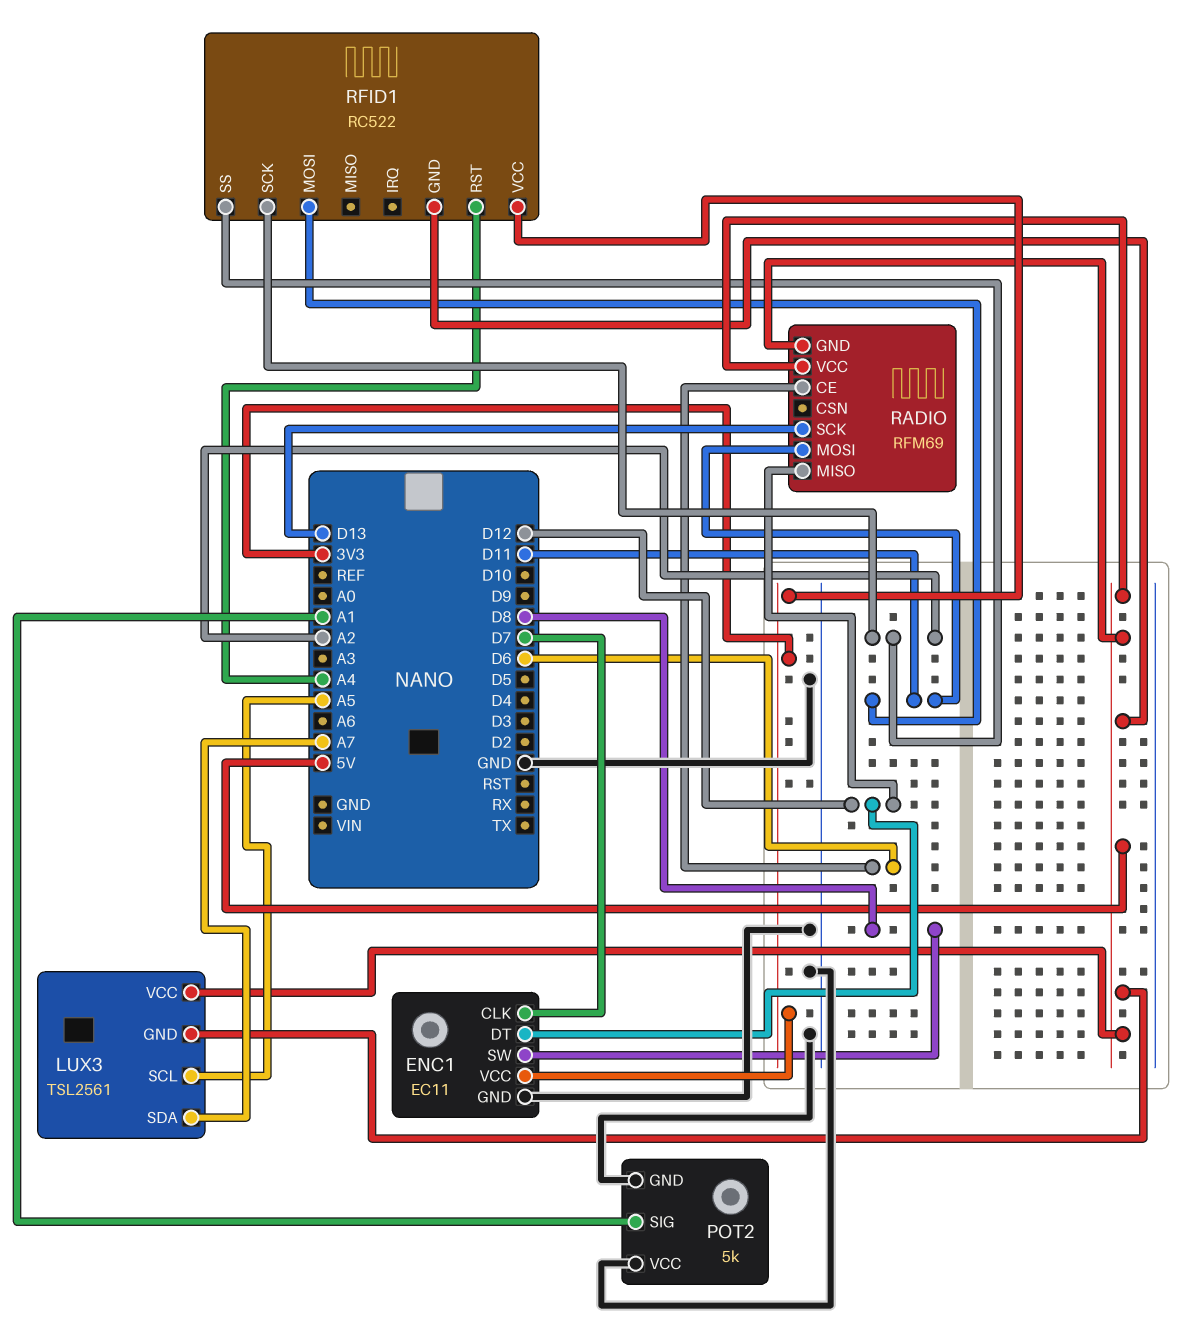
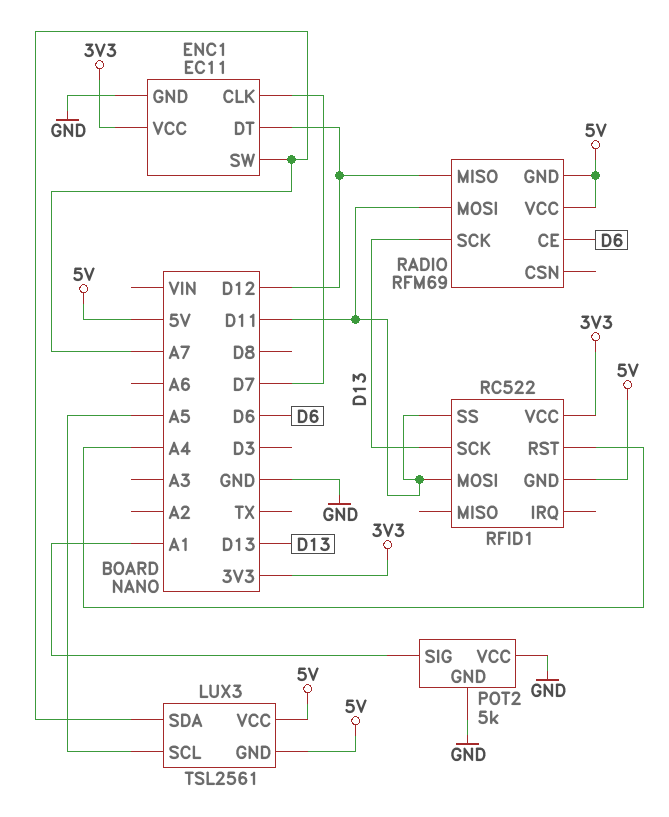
ENC1 pin SW: D8 -> A7
RFID1 pin SCK: A2 -> D13
RFID1 pin SS: A2 -> D11

